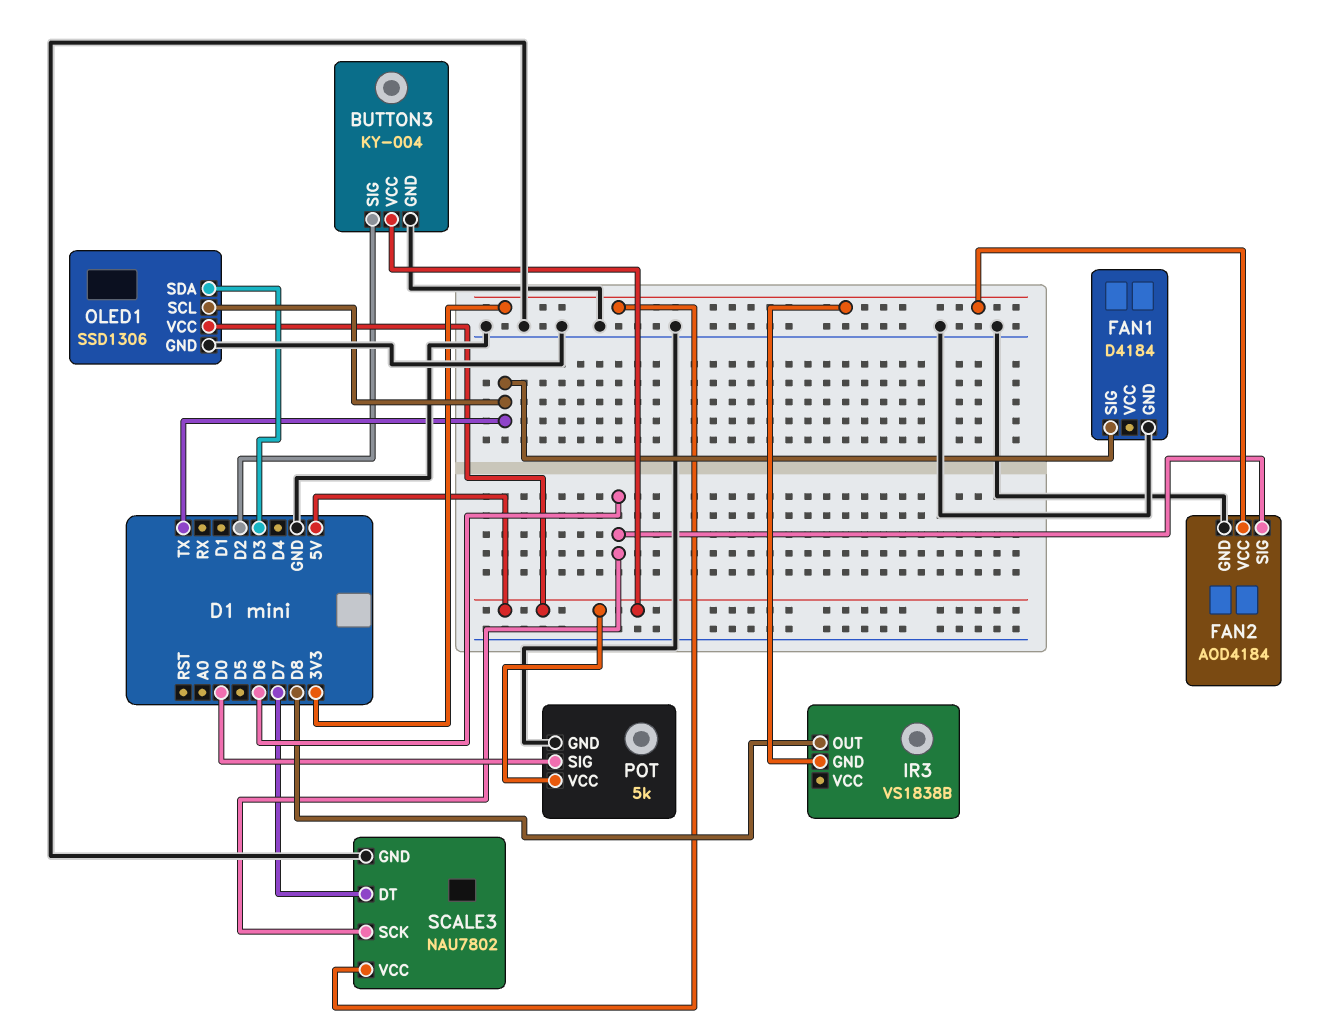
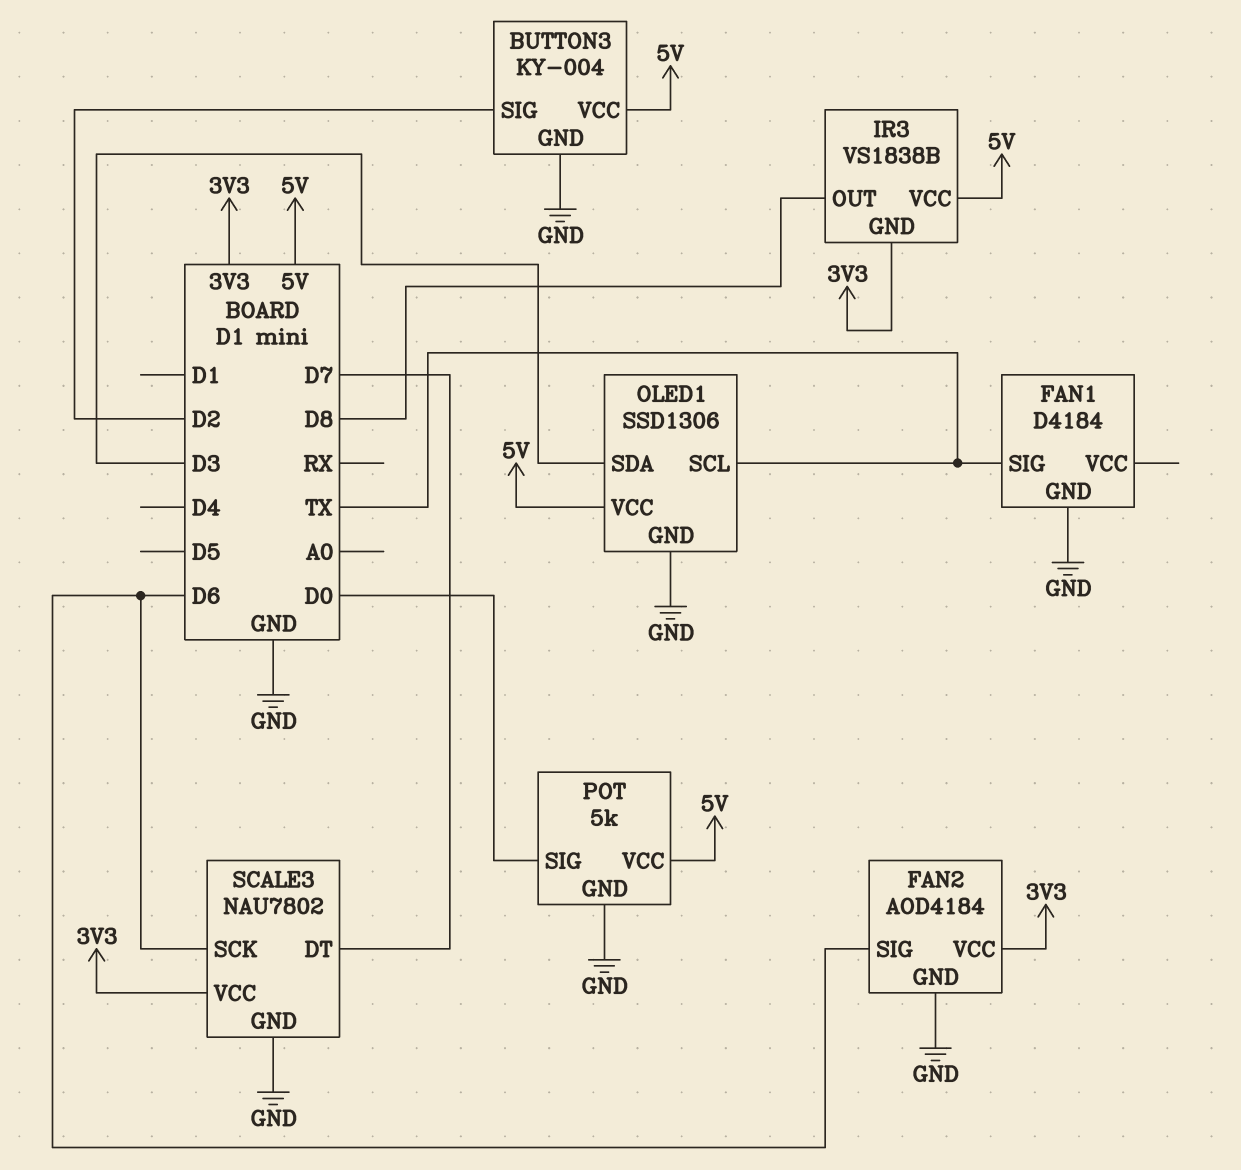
IR3 pin VCC: none -> 5V

